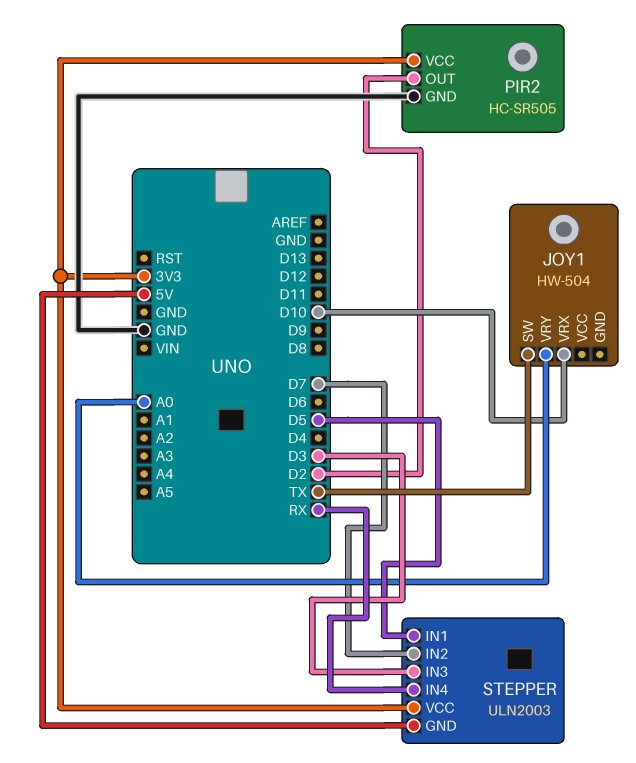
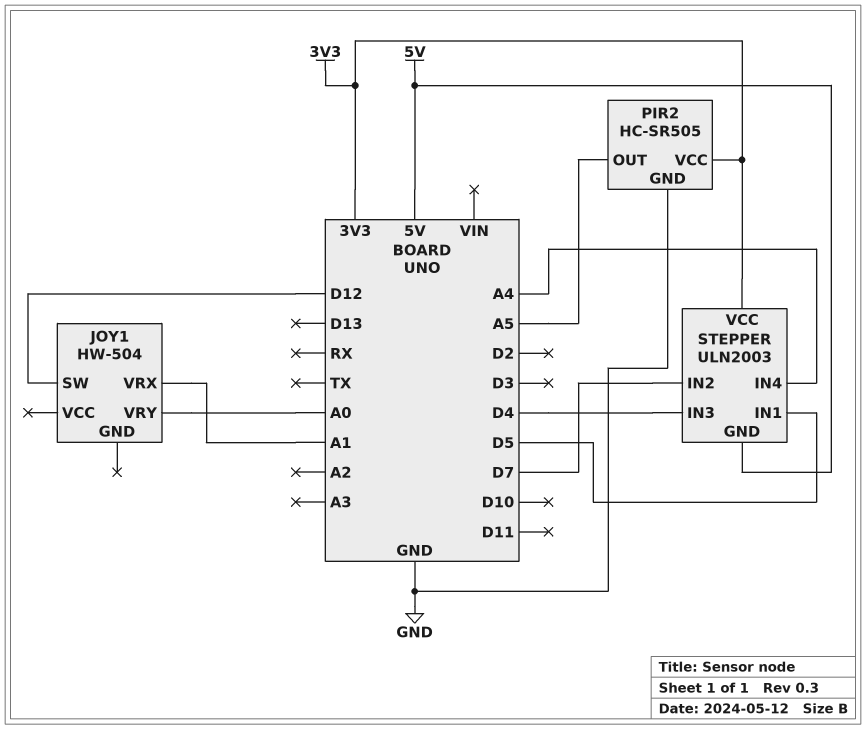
JOY1 pin SW: TX -> D12
JOY1 pin VRX: D10 -> A1
PIR2 pin OUT: D2 -> A5
STEPPER pin IN3: D3 -> D4
STEPPER pin IN4: RX -> A4

